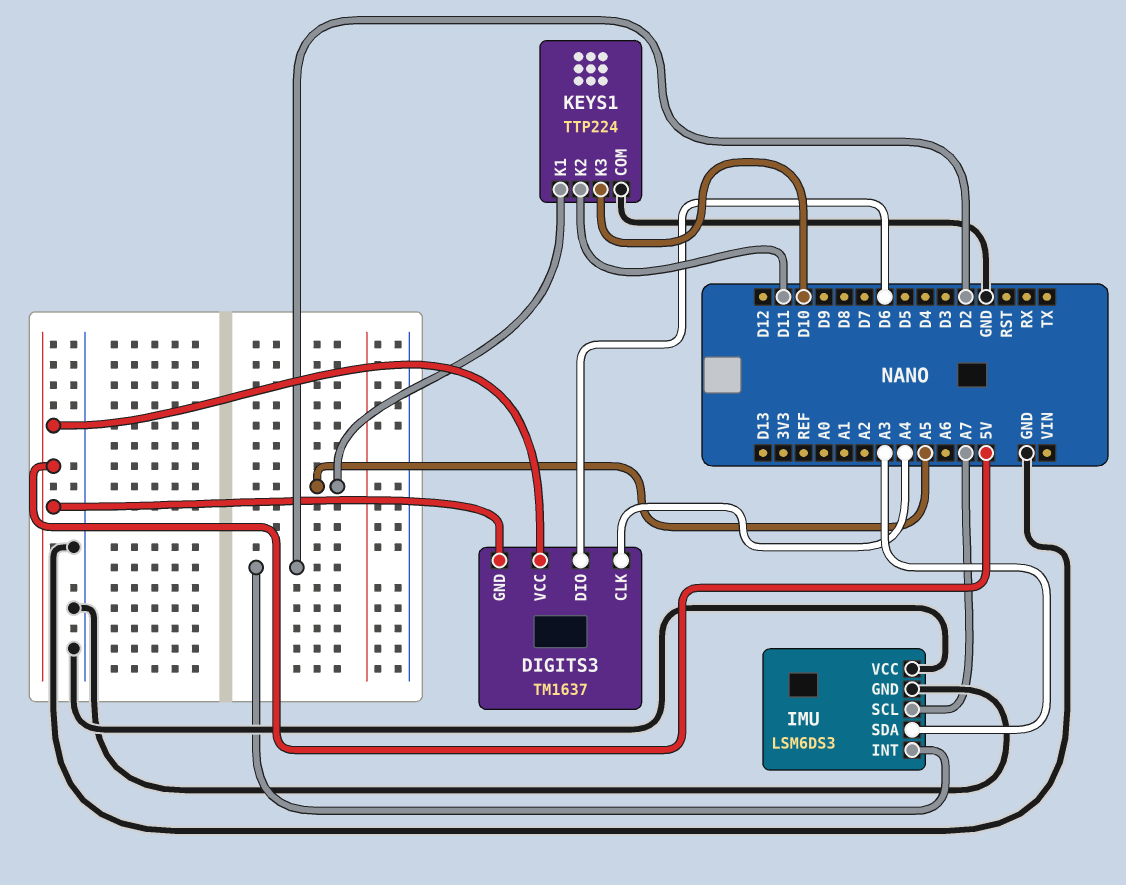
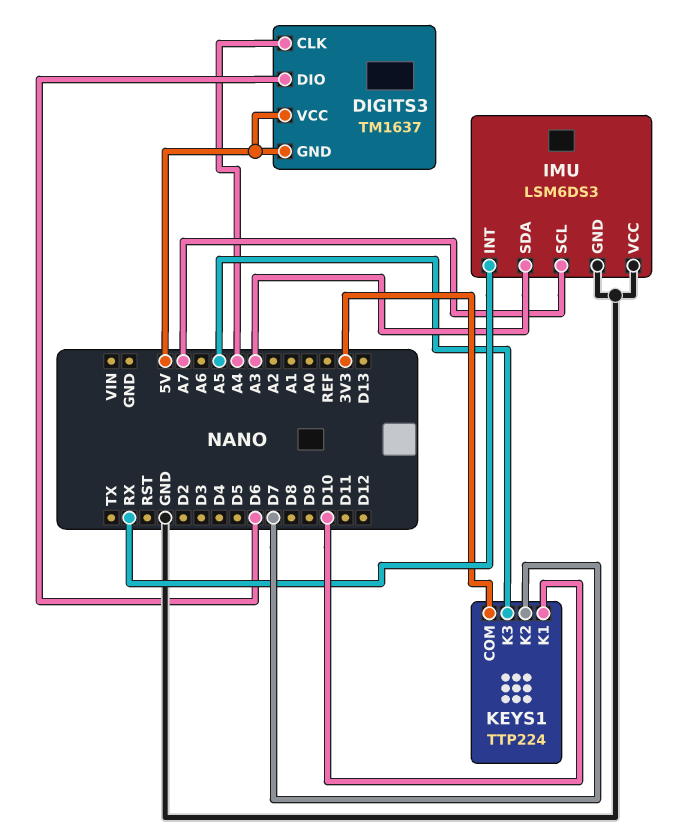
IMU pin INT: D2 -> RX
KEYS1 pin COM: GND -> 3V3
KEYS1 pin K1: A5 -> D10
KEYS1 pin K2: D11 -> D7
KEYS1 pin K3: D10 -> A5

